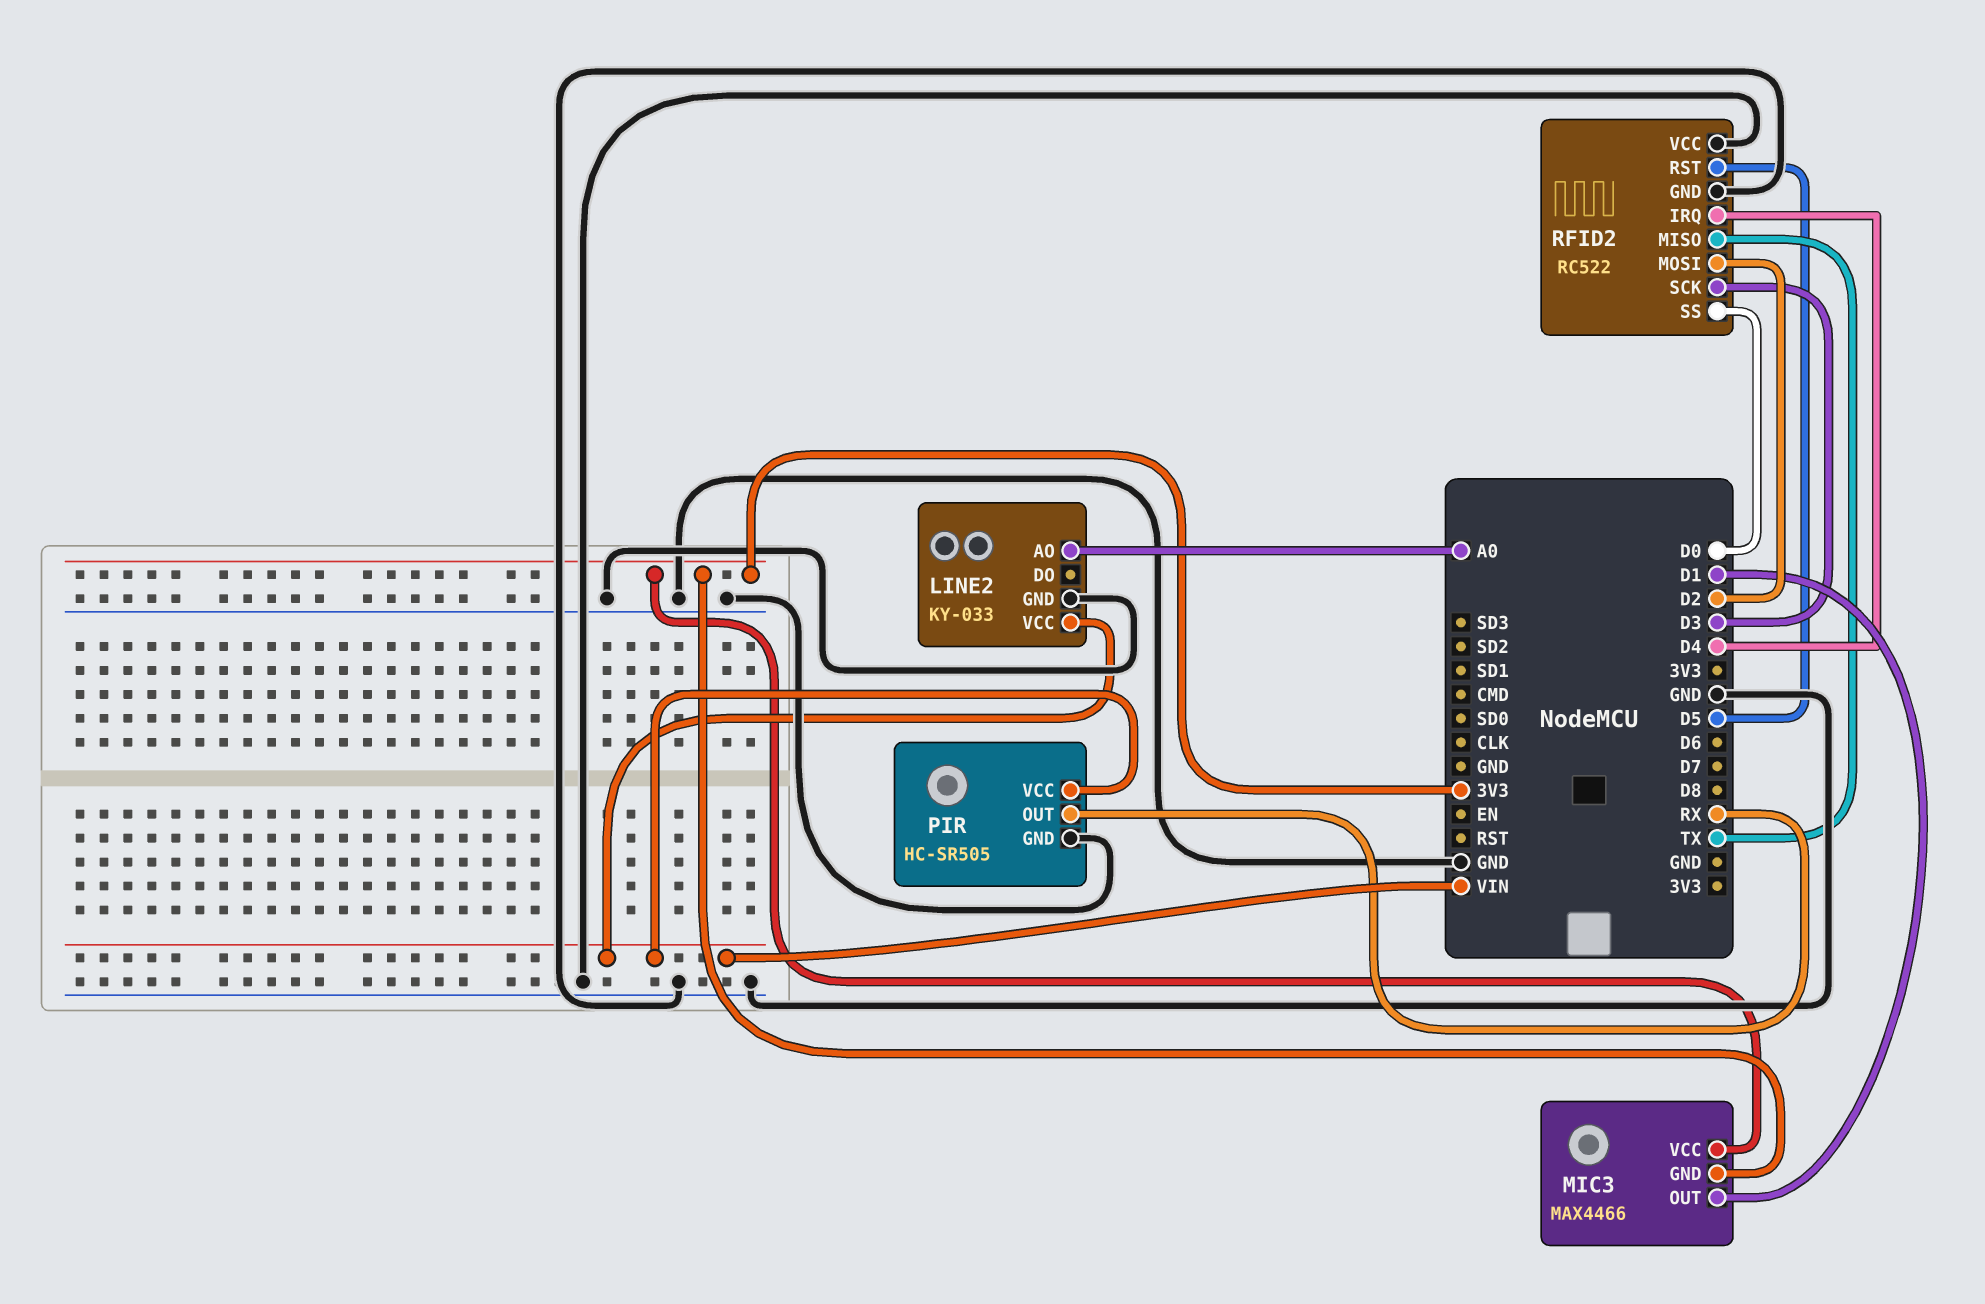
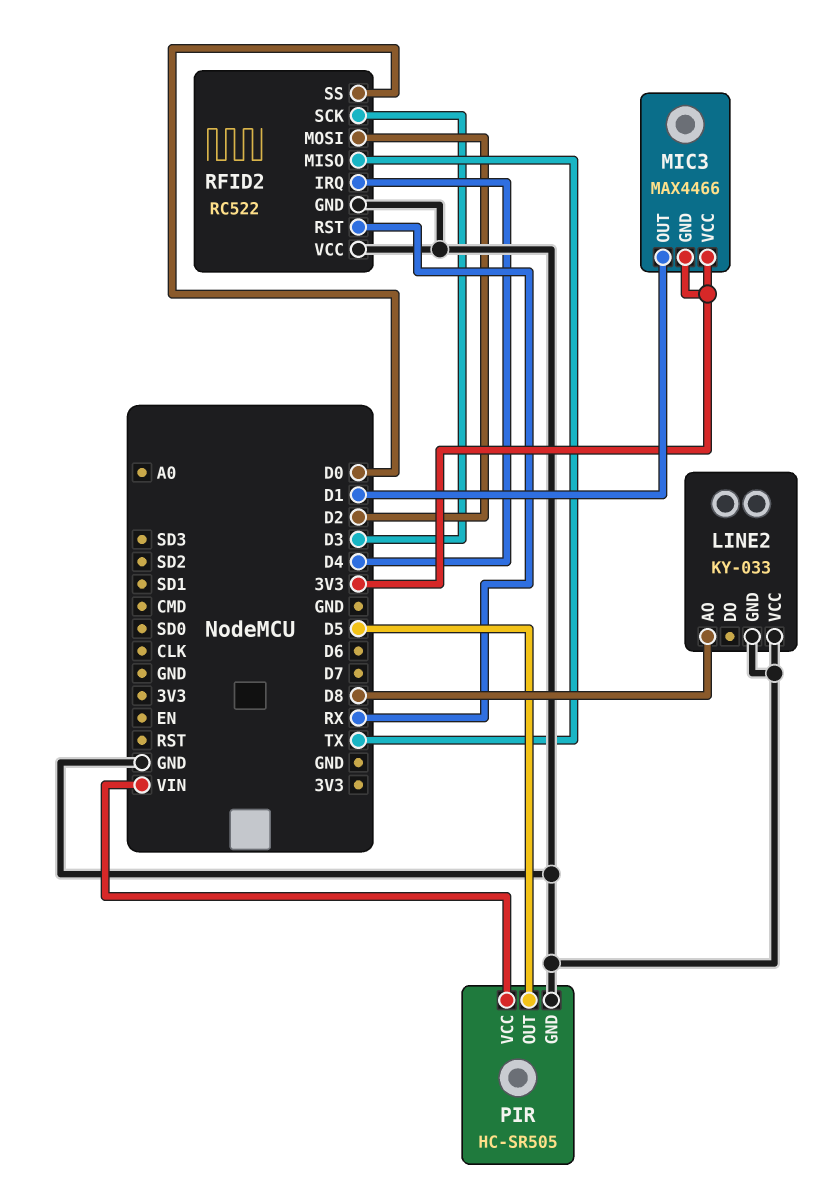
LINE2 pin AO: A0 -> D8
LINE2 pin VCC: VIN -> GND
PIR pin OUT: RX -> D5
RFID2 pin RST: D5 -> RX

